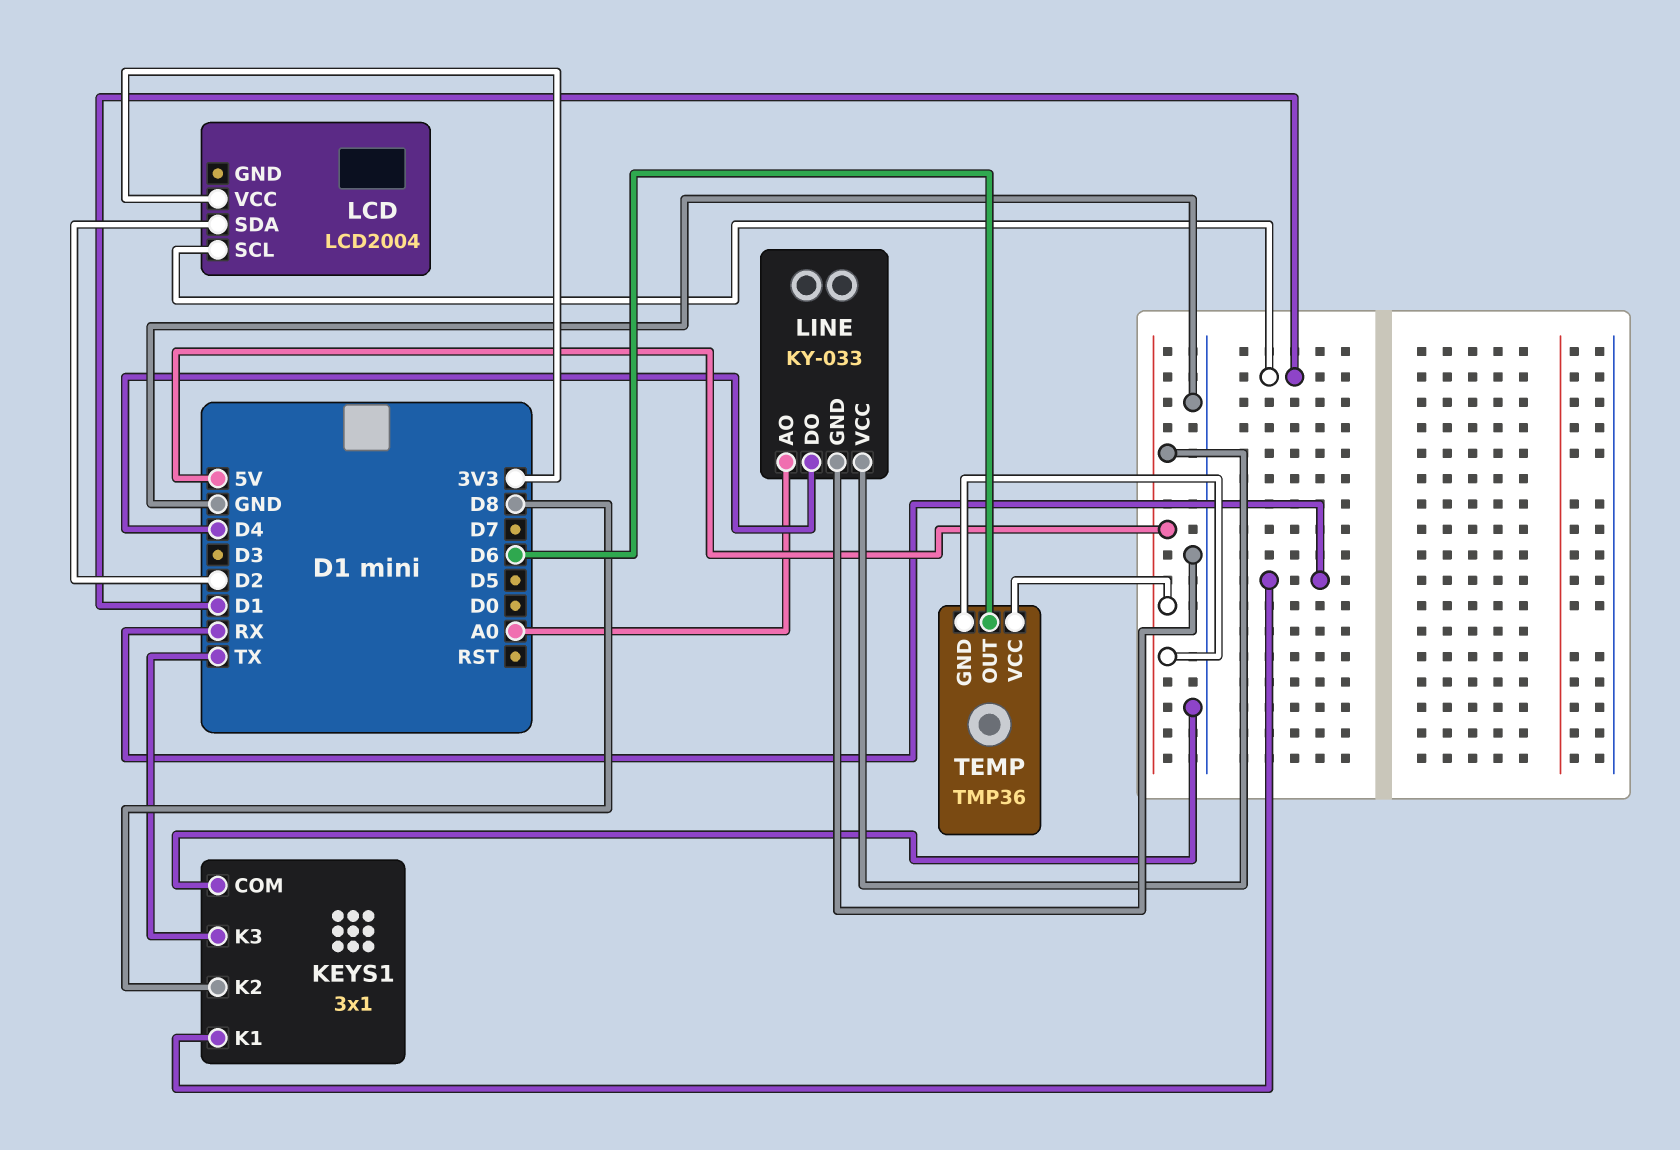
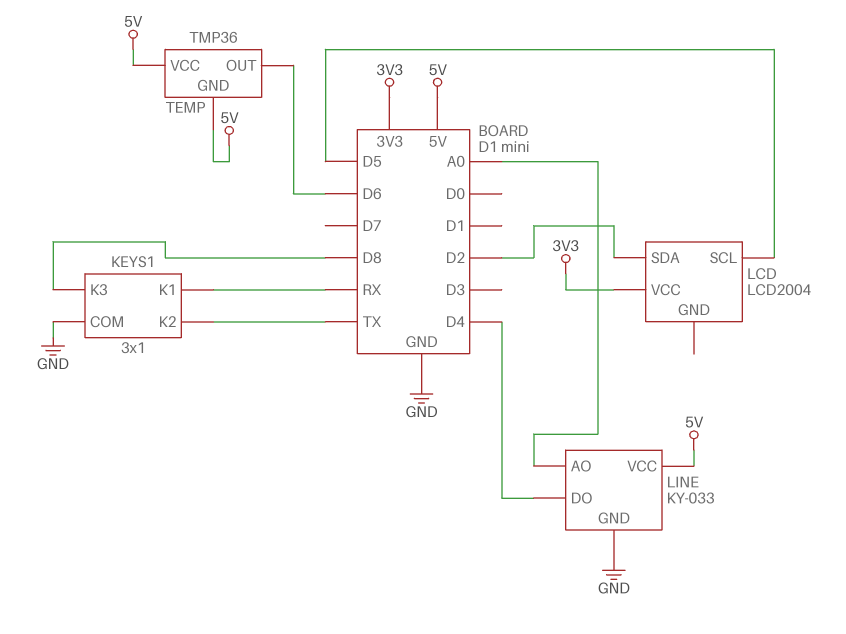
KEYS1 pin K2: D8 -> TX
KEYS1 pin K3: TX -> D8
LCD pin SCL: D1 -> D5

